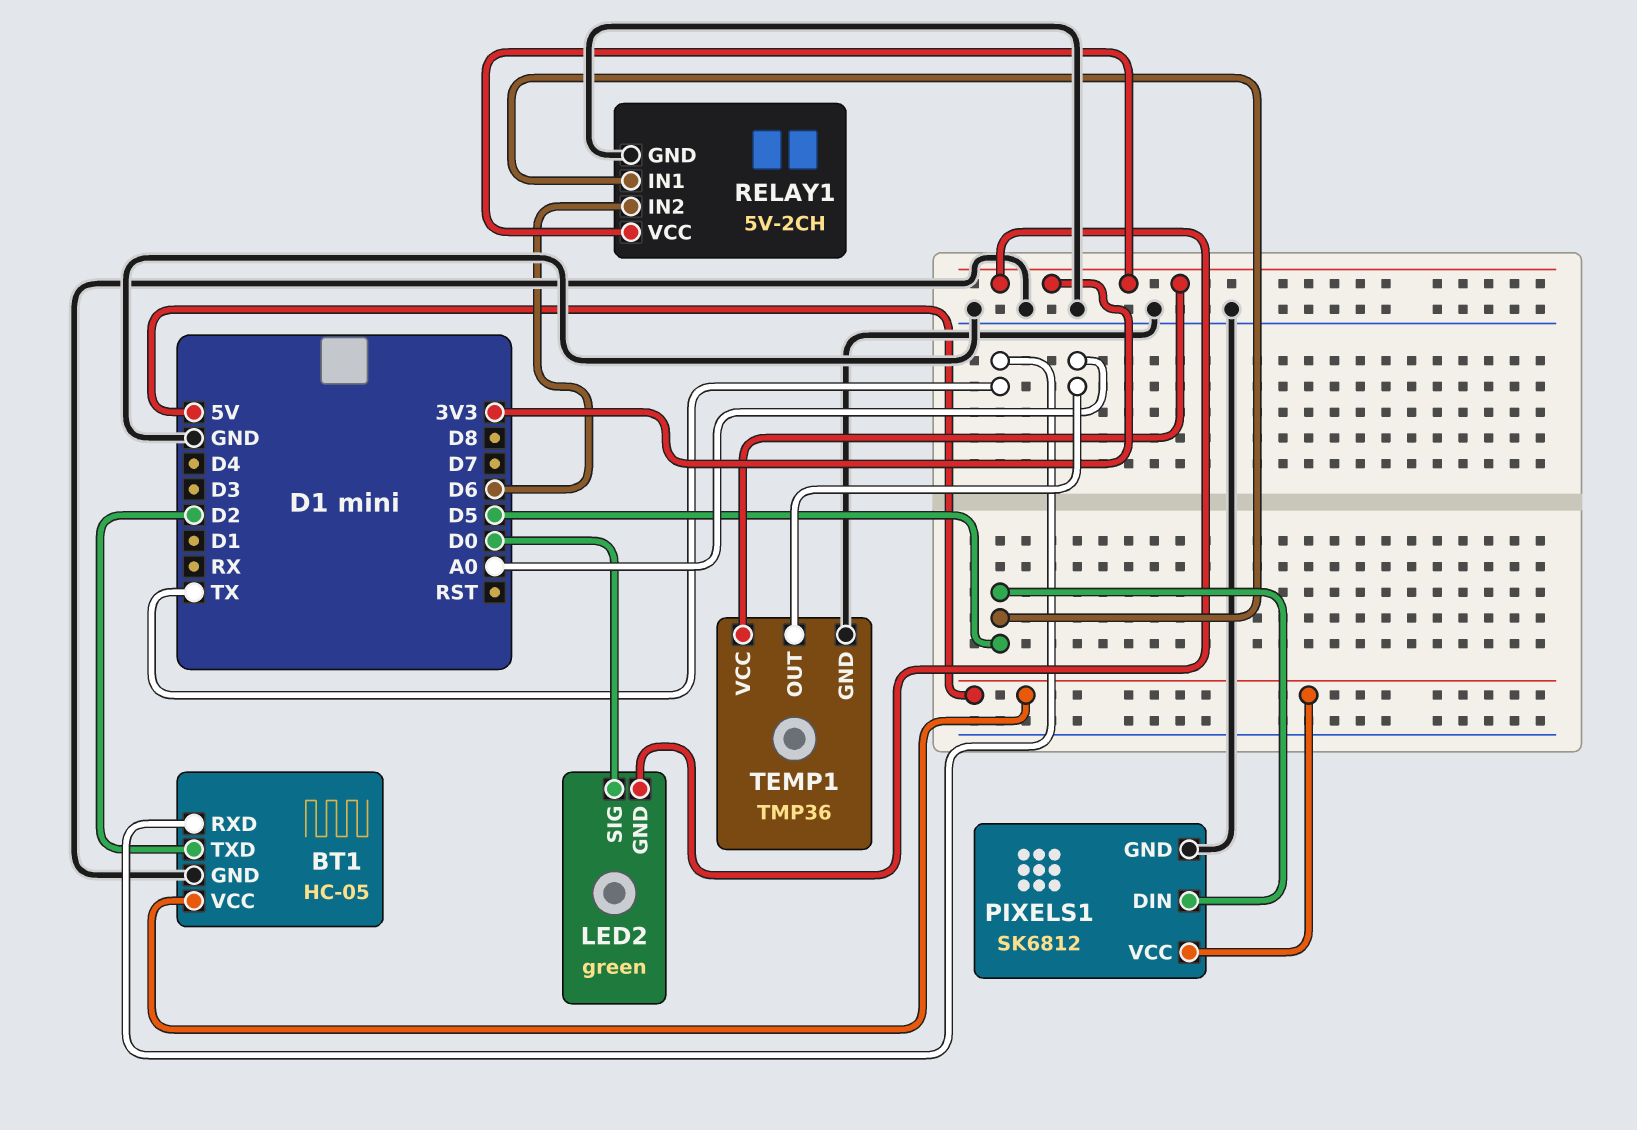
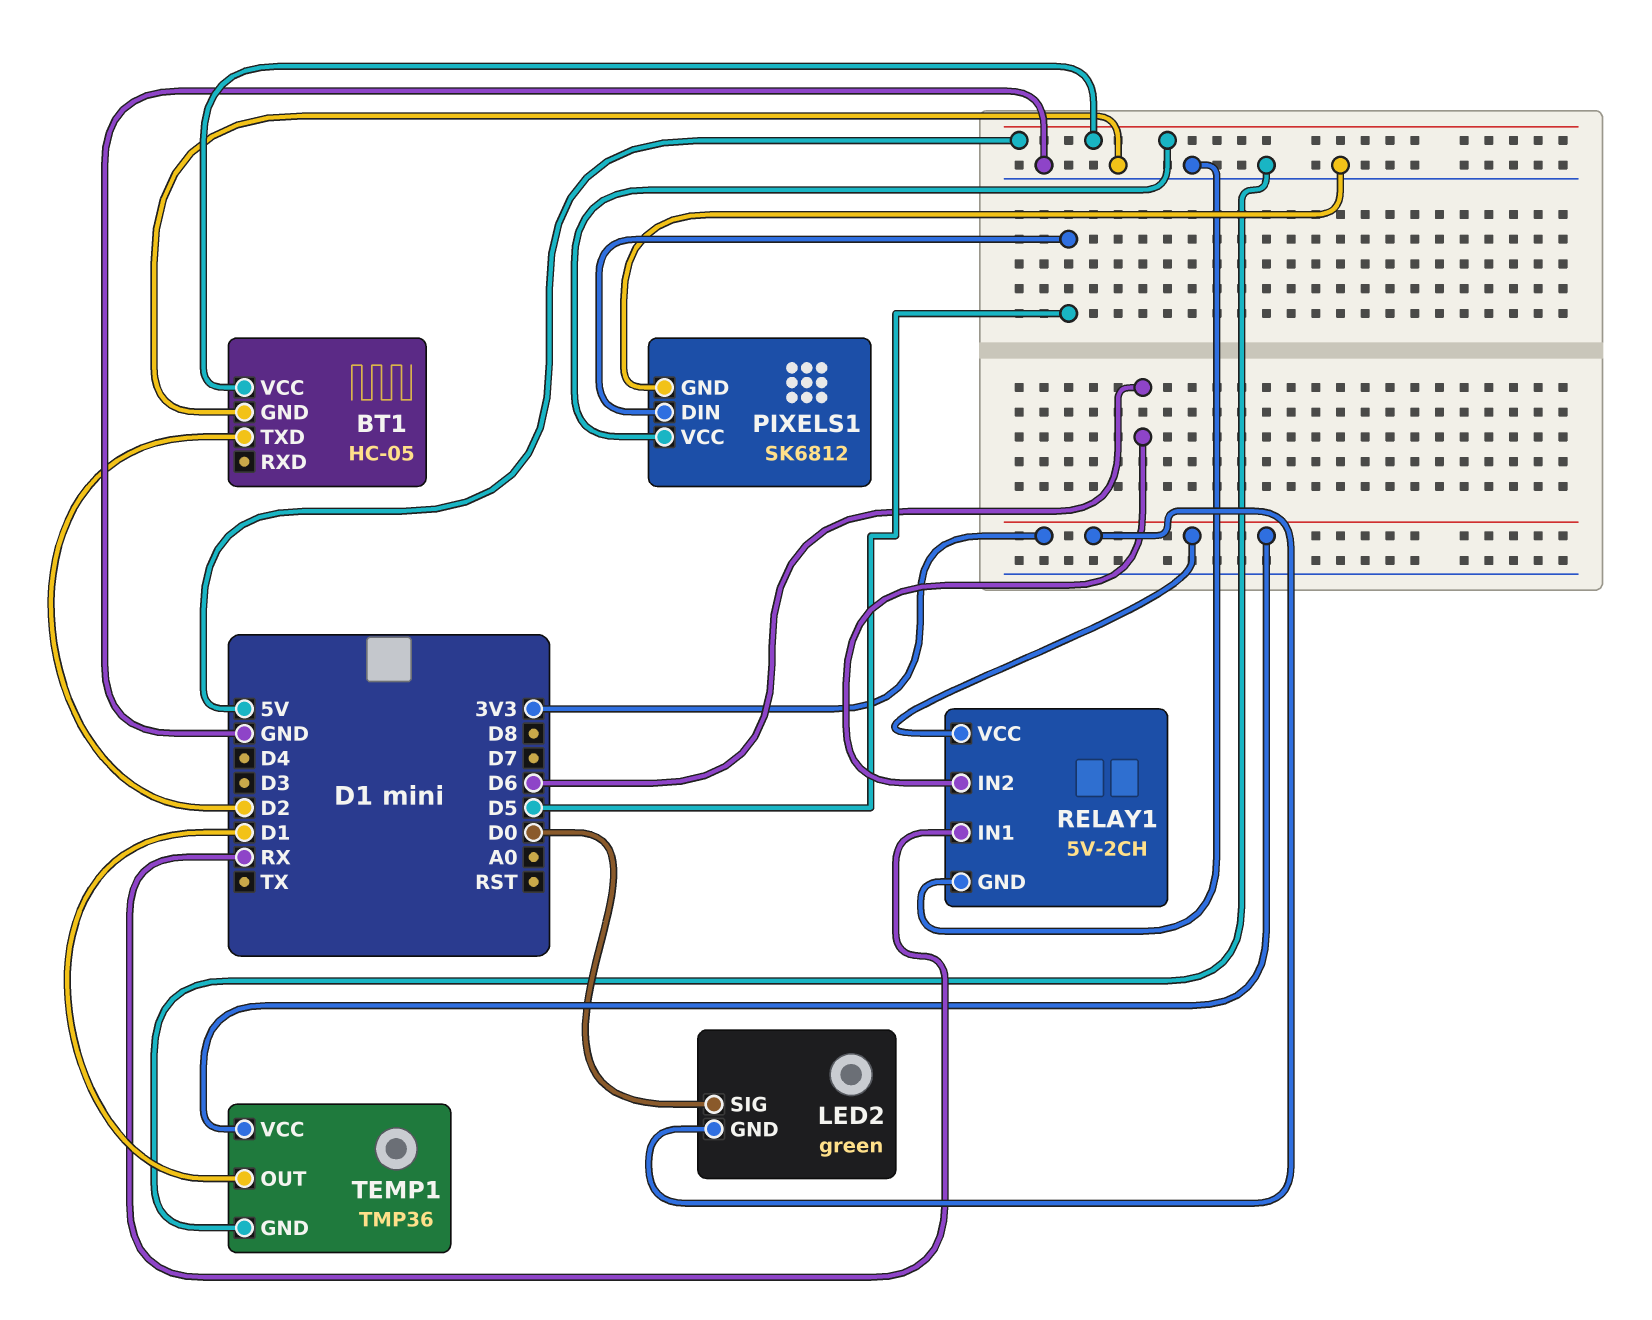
BT1 pin RXD: TX -> none
RELAY1 pin IN1: D5 -> RX
TEMP1 pin OUT: A0 -> D1

